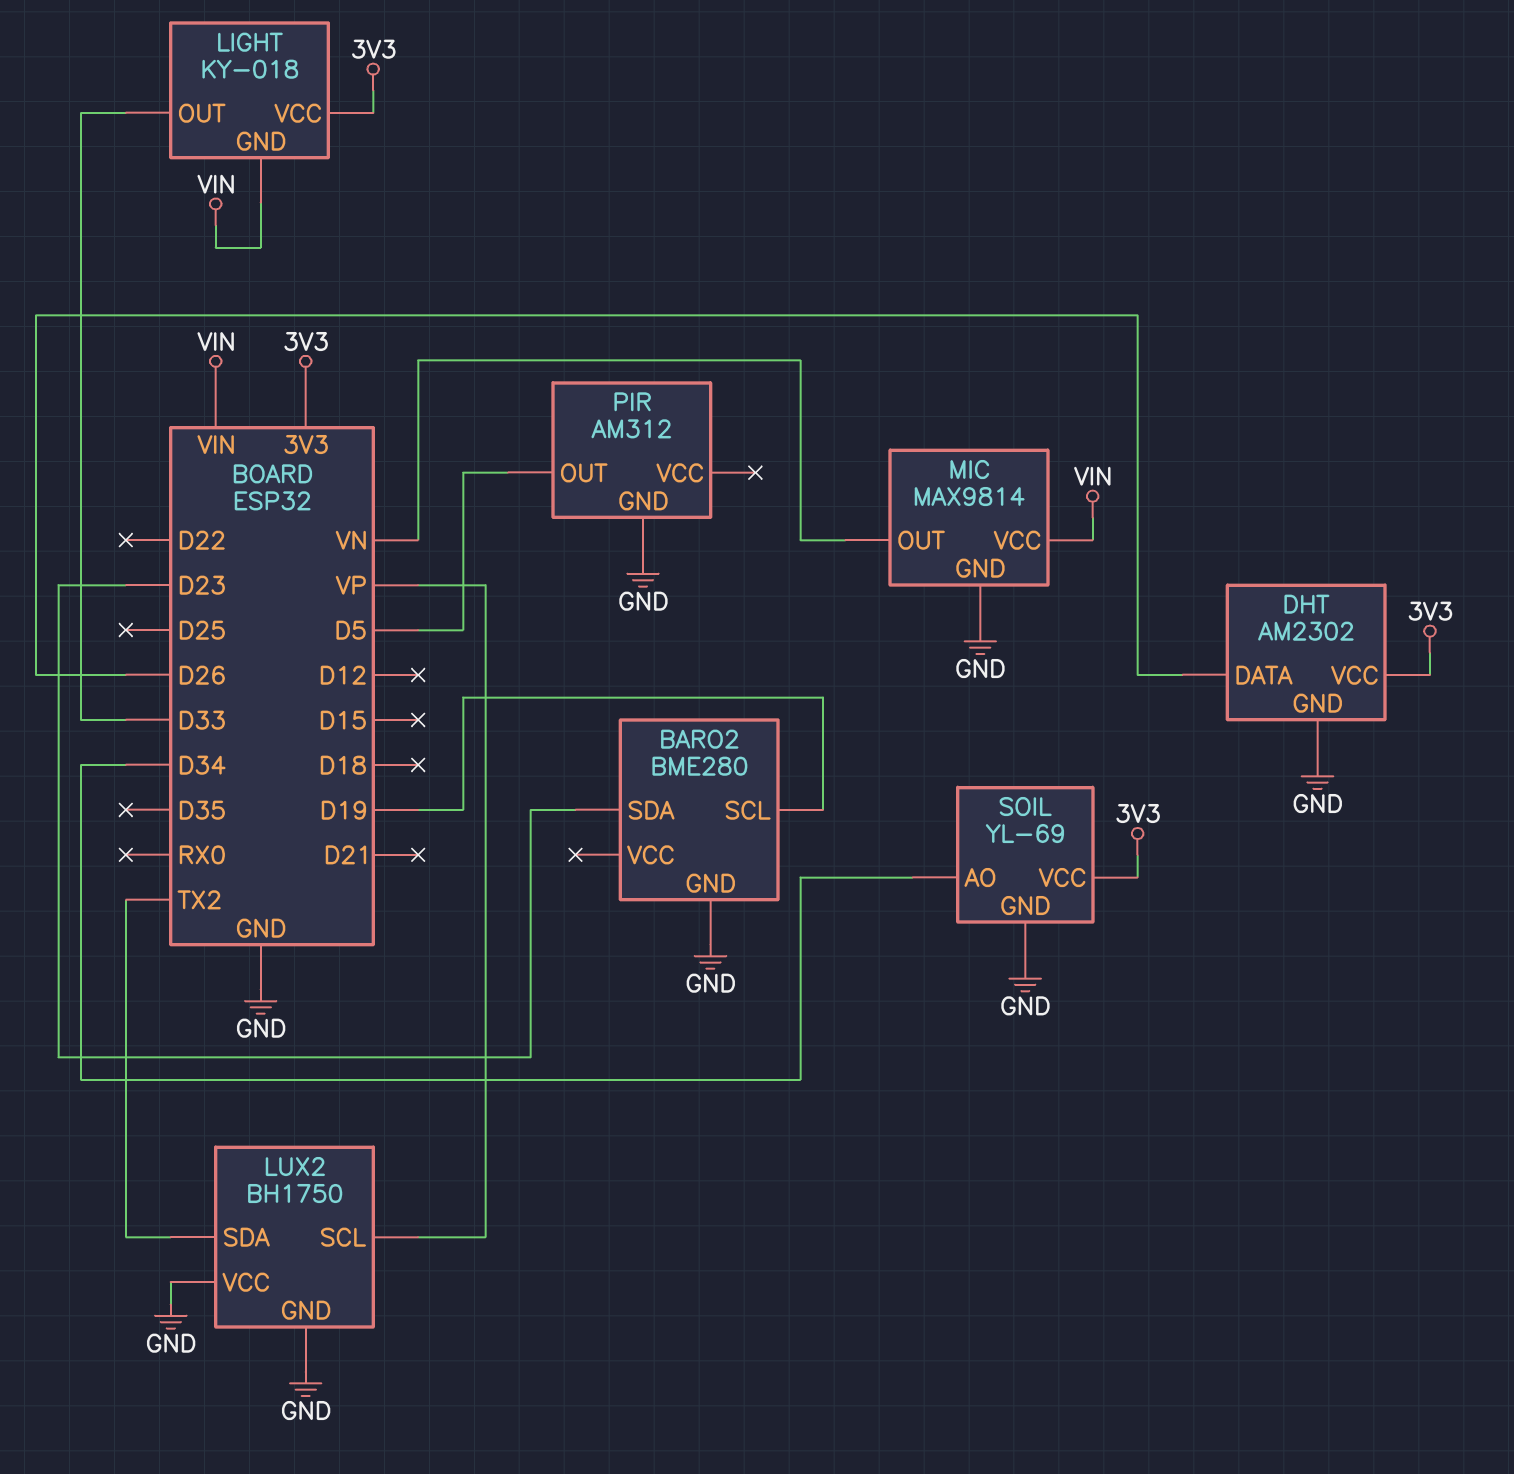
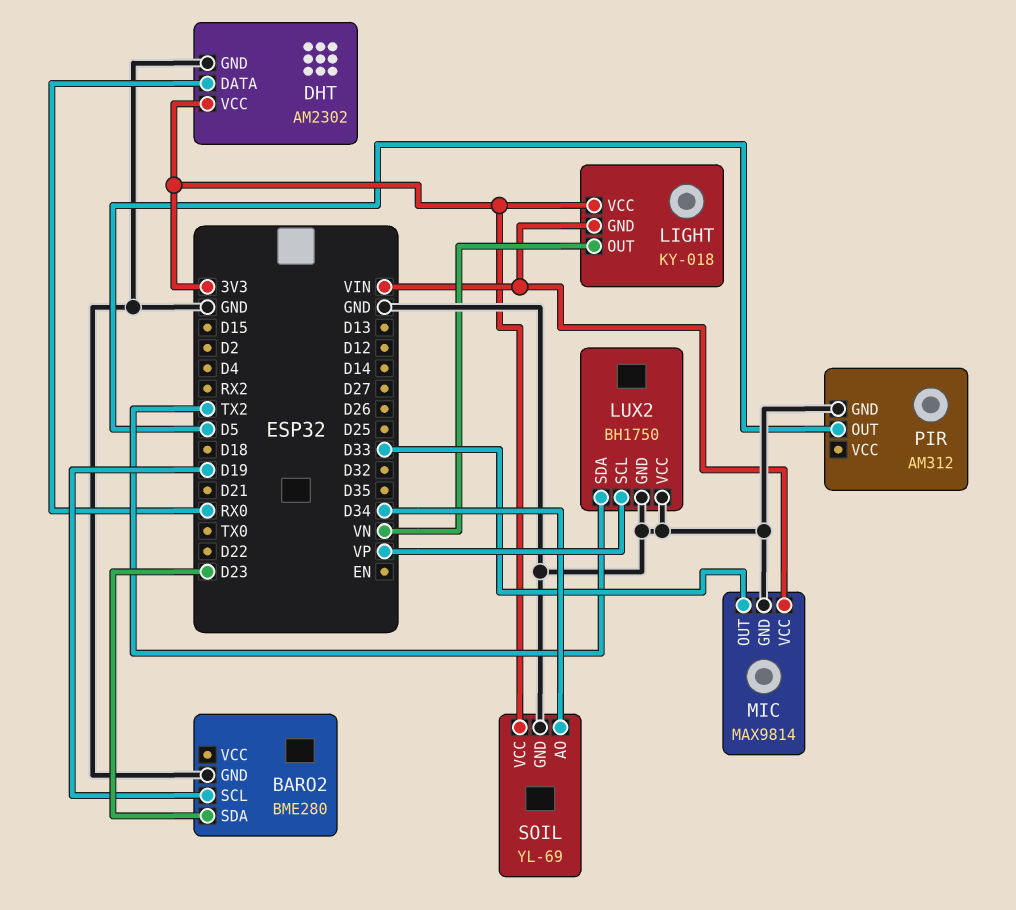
DHT pin DATA: D26 -> RX0
LIGHT pin OUT: D33 -> VN
MIC pin OUT: VN -> D33

